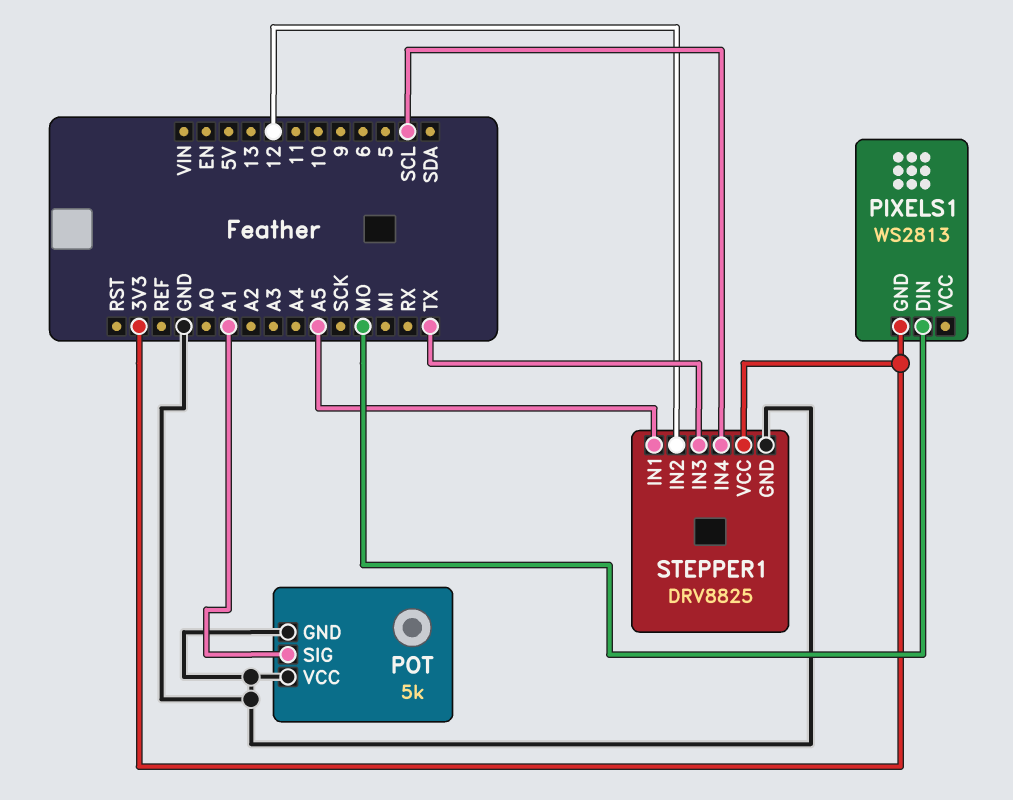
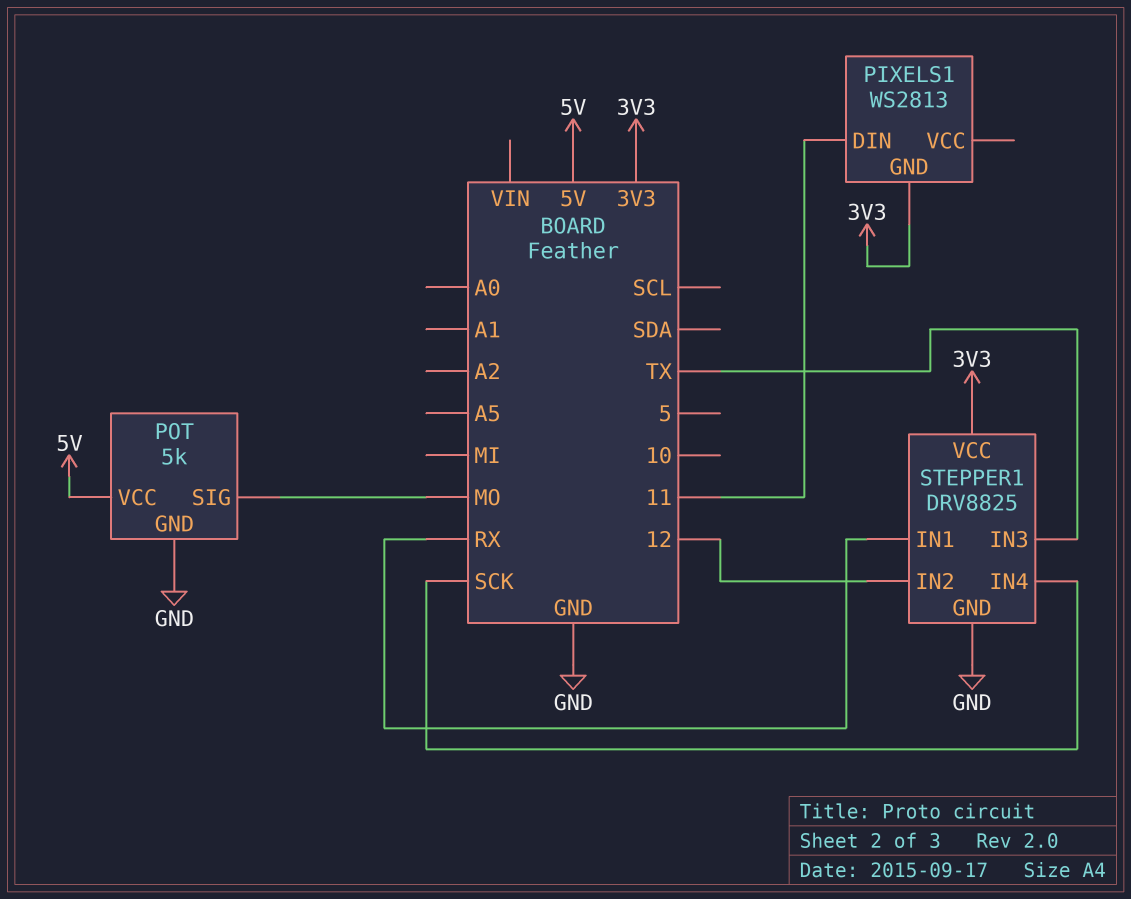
PIXELS1 pin DIN: MO -> 11
POT pin SIG: A1 -> MO
POT pin VCC: GND -> 5V
STEPPER1 pin IN1: A5 -> RX
STEPPER1 pin IN4: SCL -> SCK

